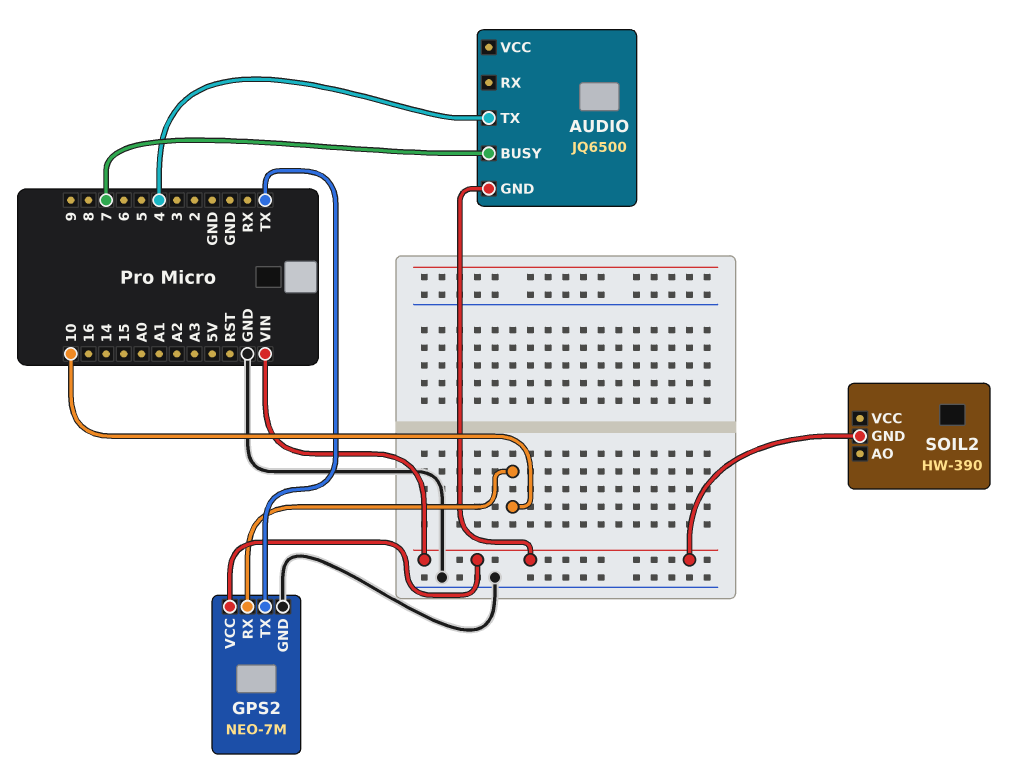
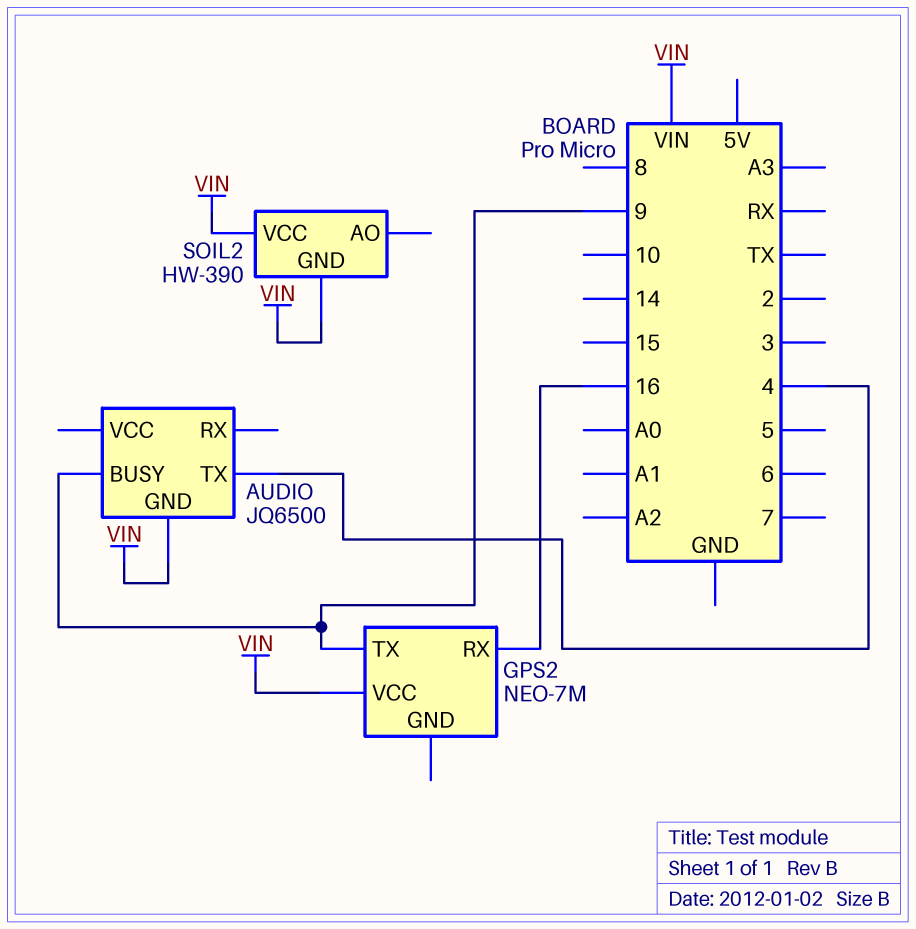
AUDIO pin BUSY: 7 -> 9
GPS2 pin GND: GND -> none
GPS2 pin RX: 10 -> 16
GPS2 pin TX: TX -> 9
SOIL2 pin VCC: none -> VIN

